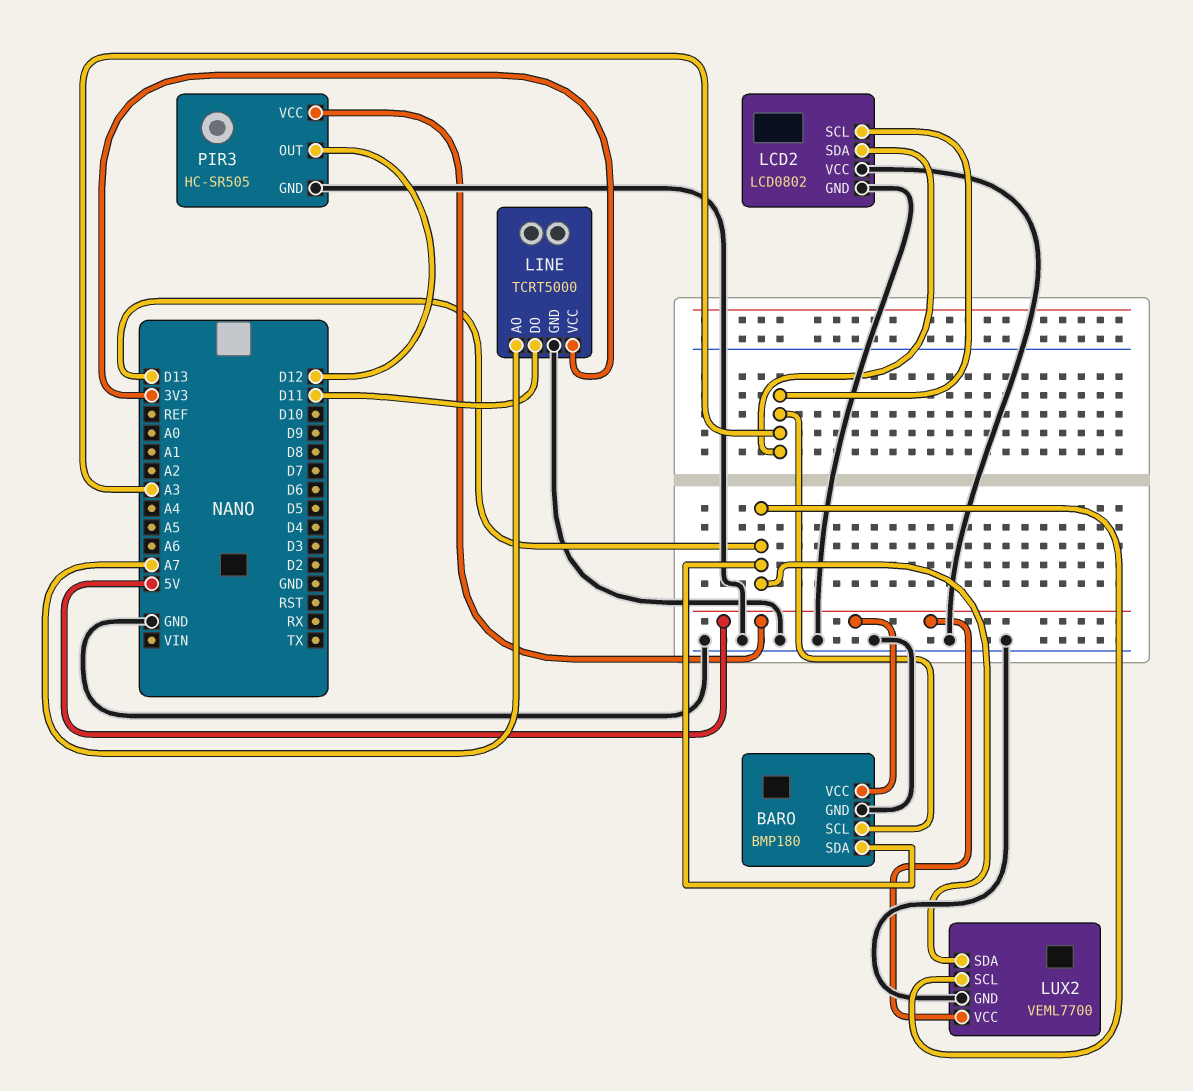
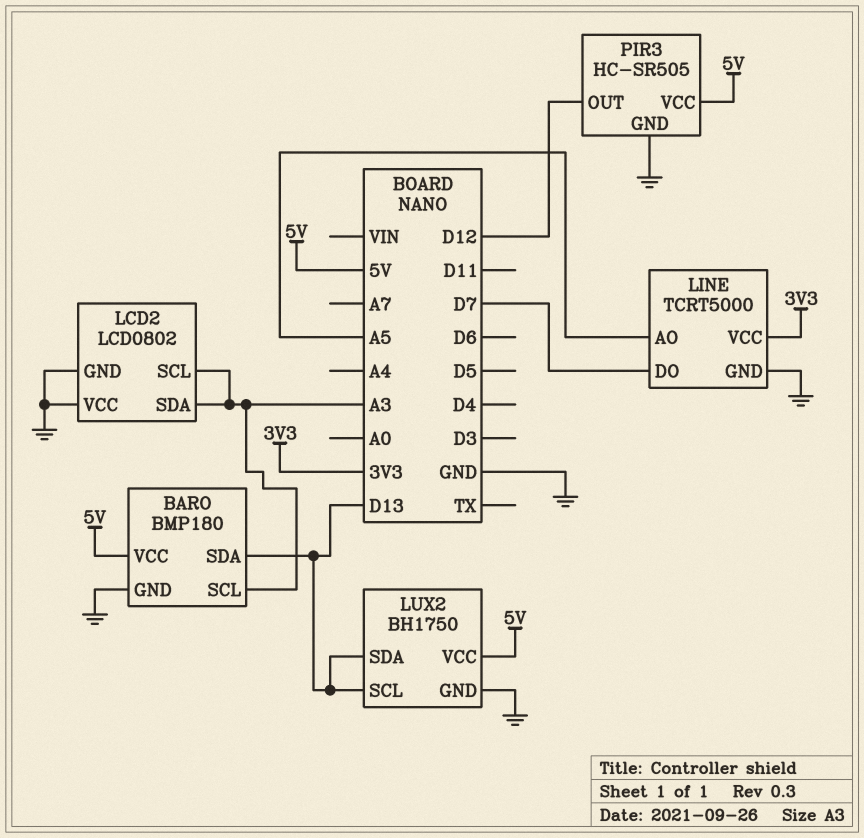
LINE pin AO: A7 -> A5
LINE pin DO: D11 -> D7
LUX2: VEML7700 -> BH1750

